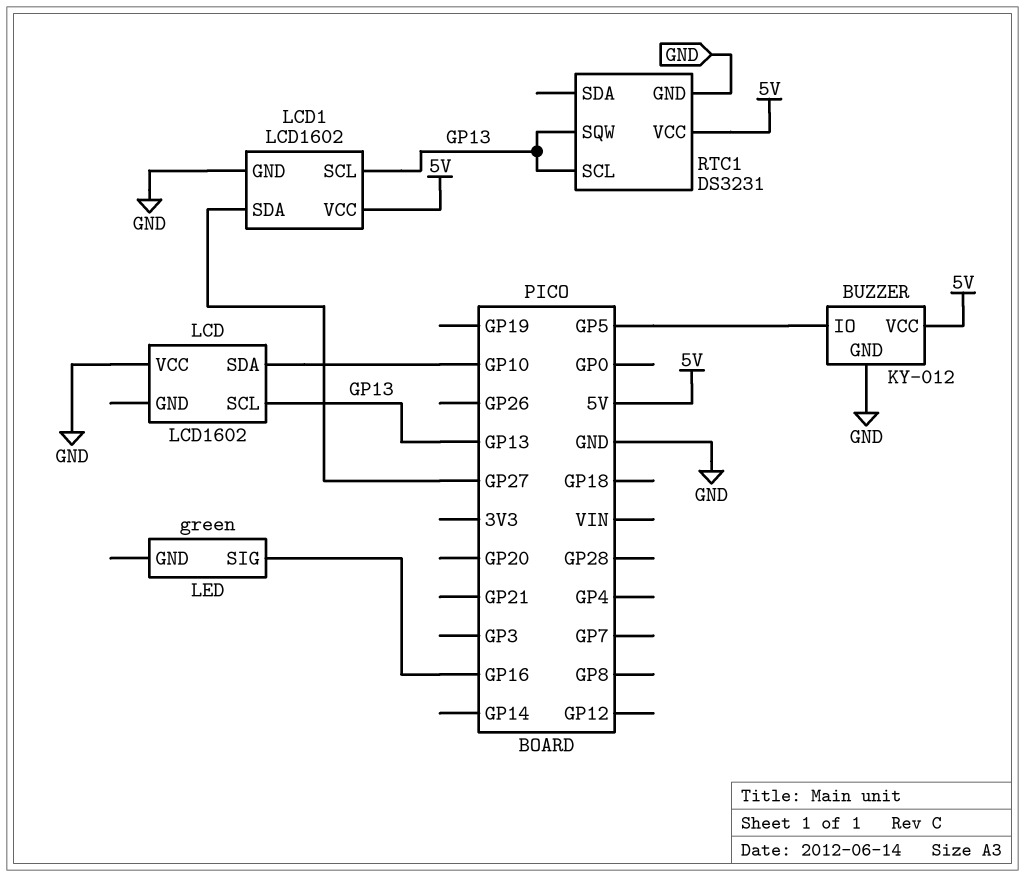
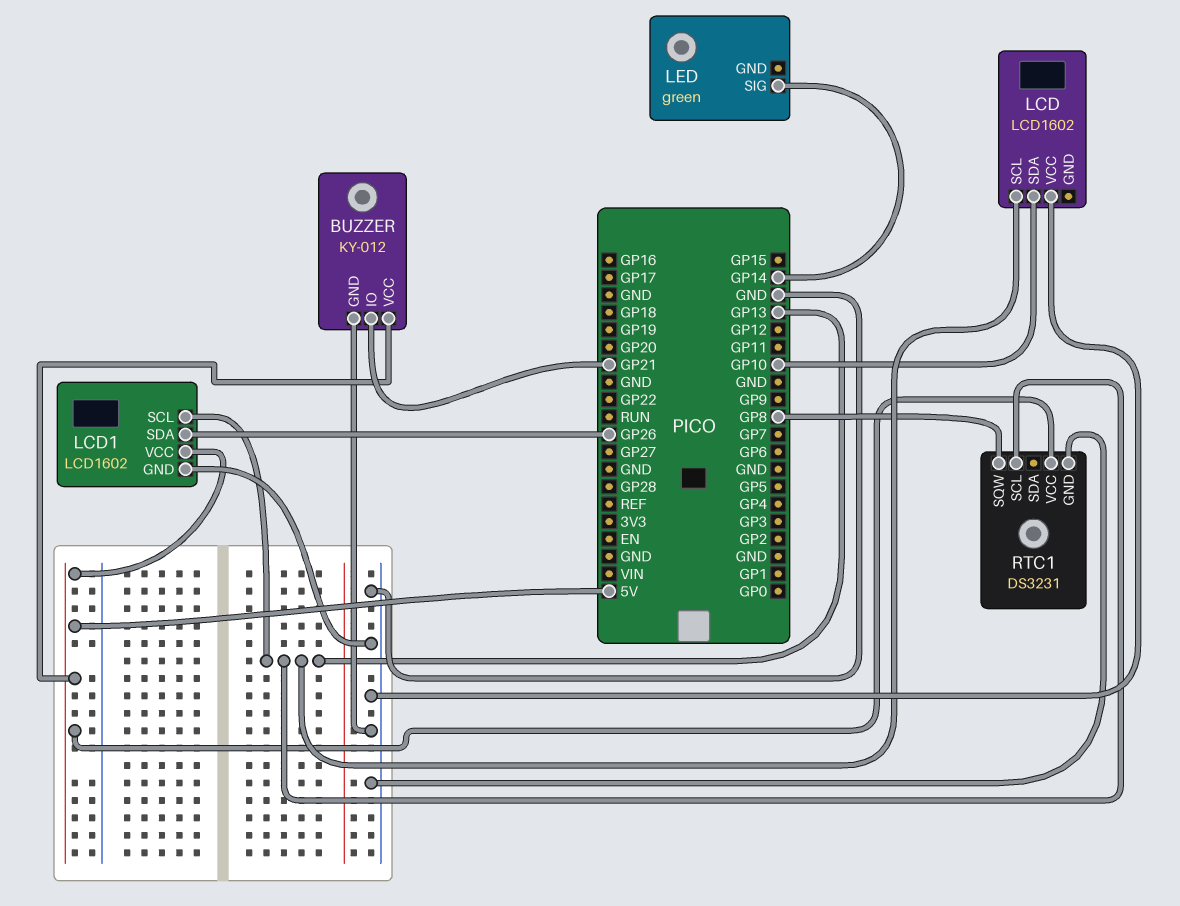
BUZZER pin IO: GP5 -> GP21
LCD1 pin SDA: GP27 -> GP26
LED pin SIG: GP16 -> GP14
RTC1 pin SQW: GP13 -> GP8

